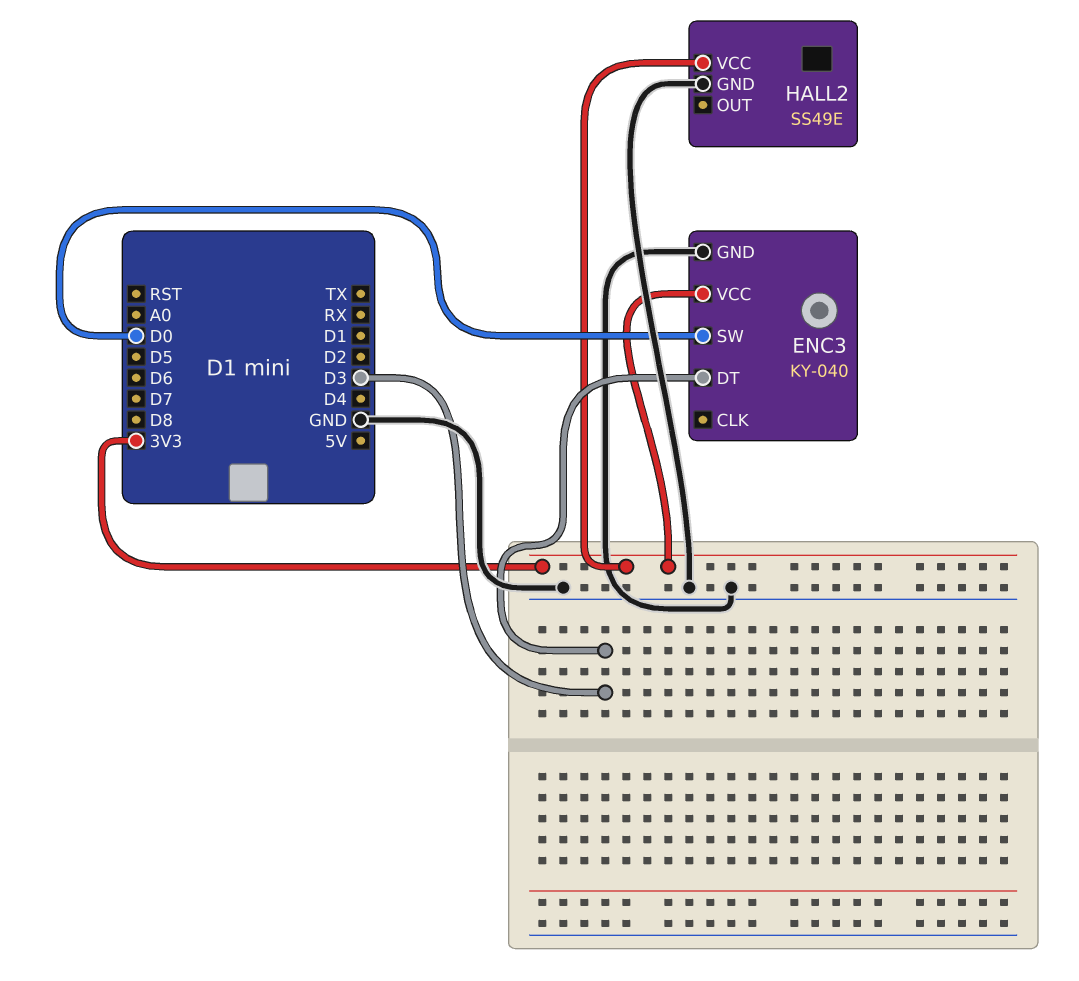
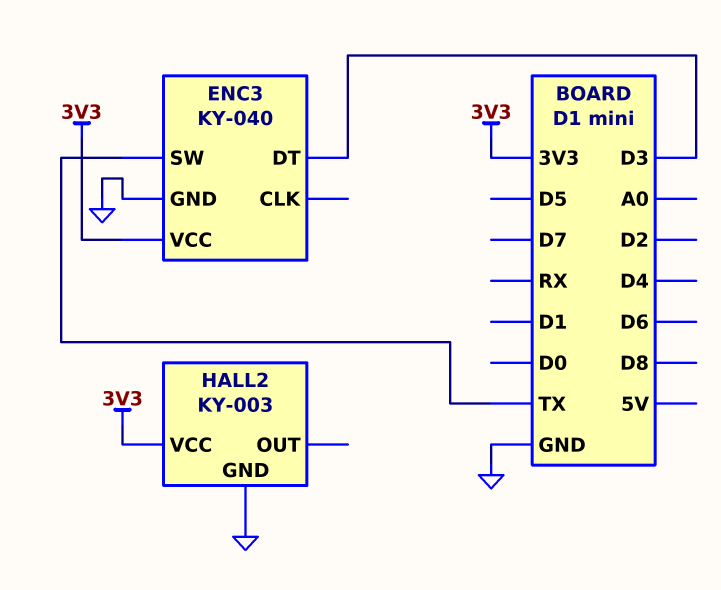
ENC3 pin SW: D0 -> TX
HALL2: SS49E -> KY-003

